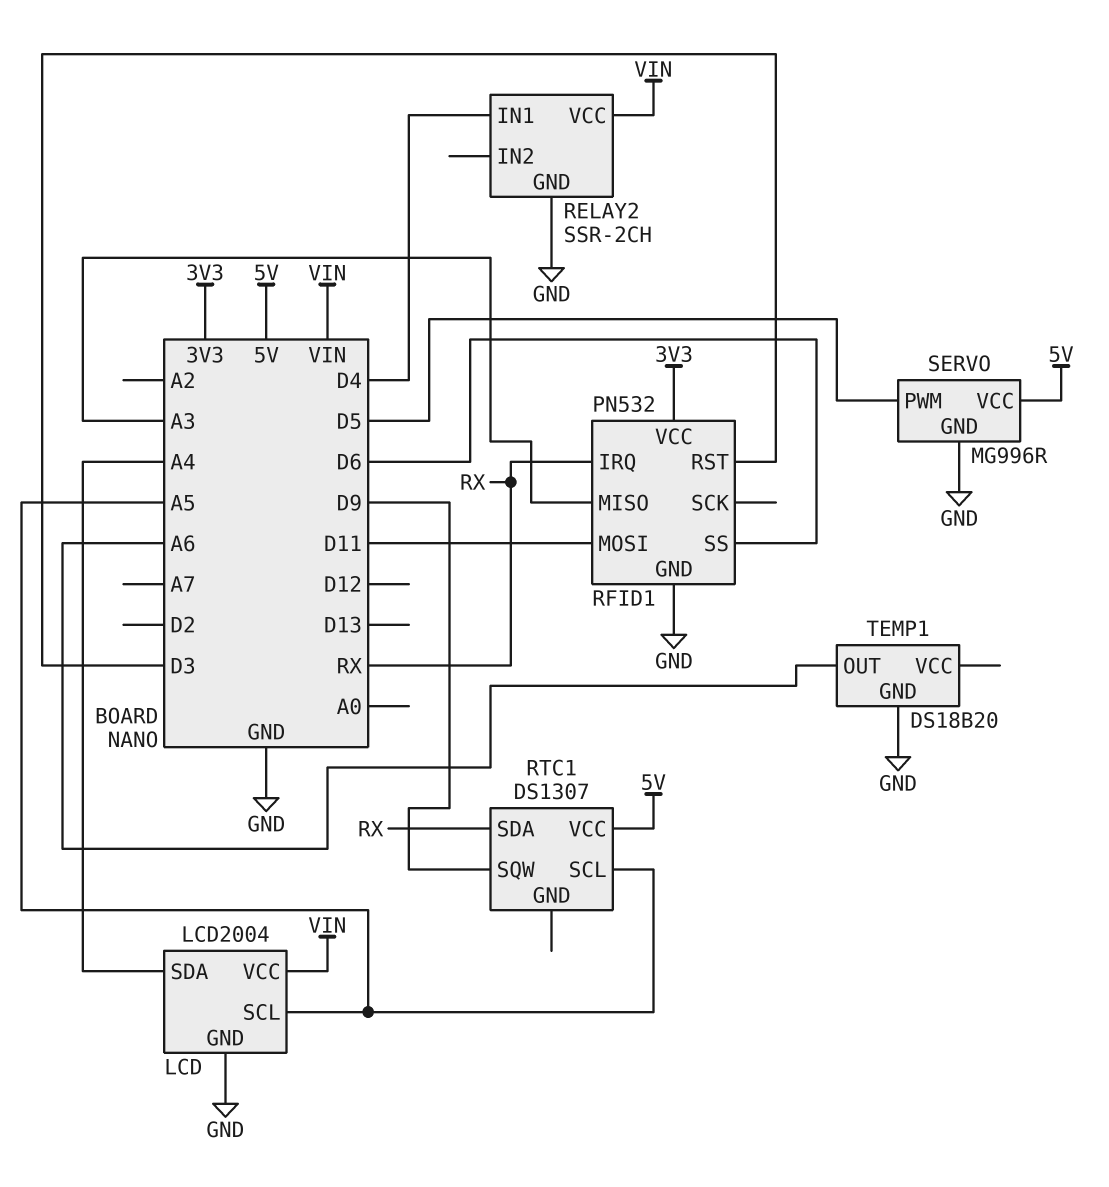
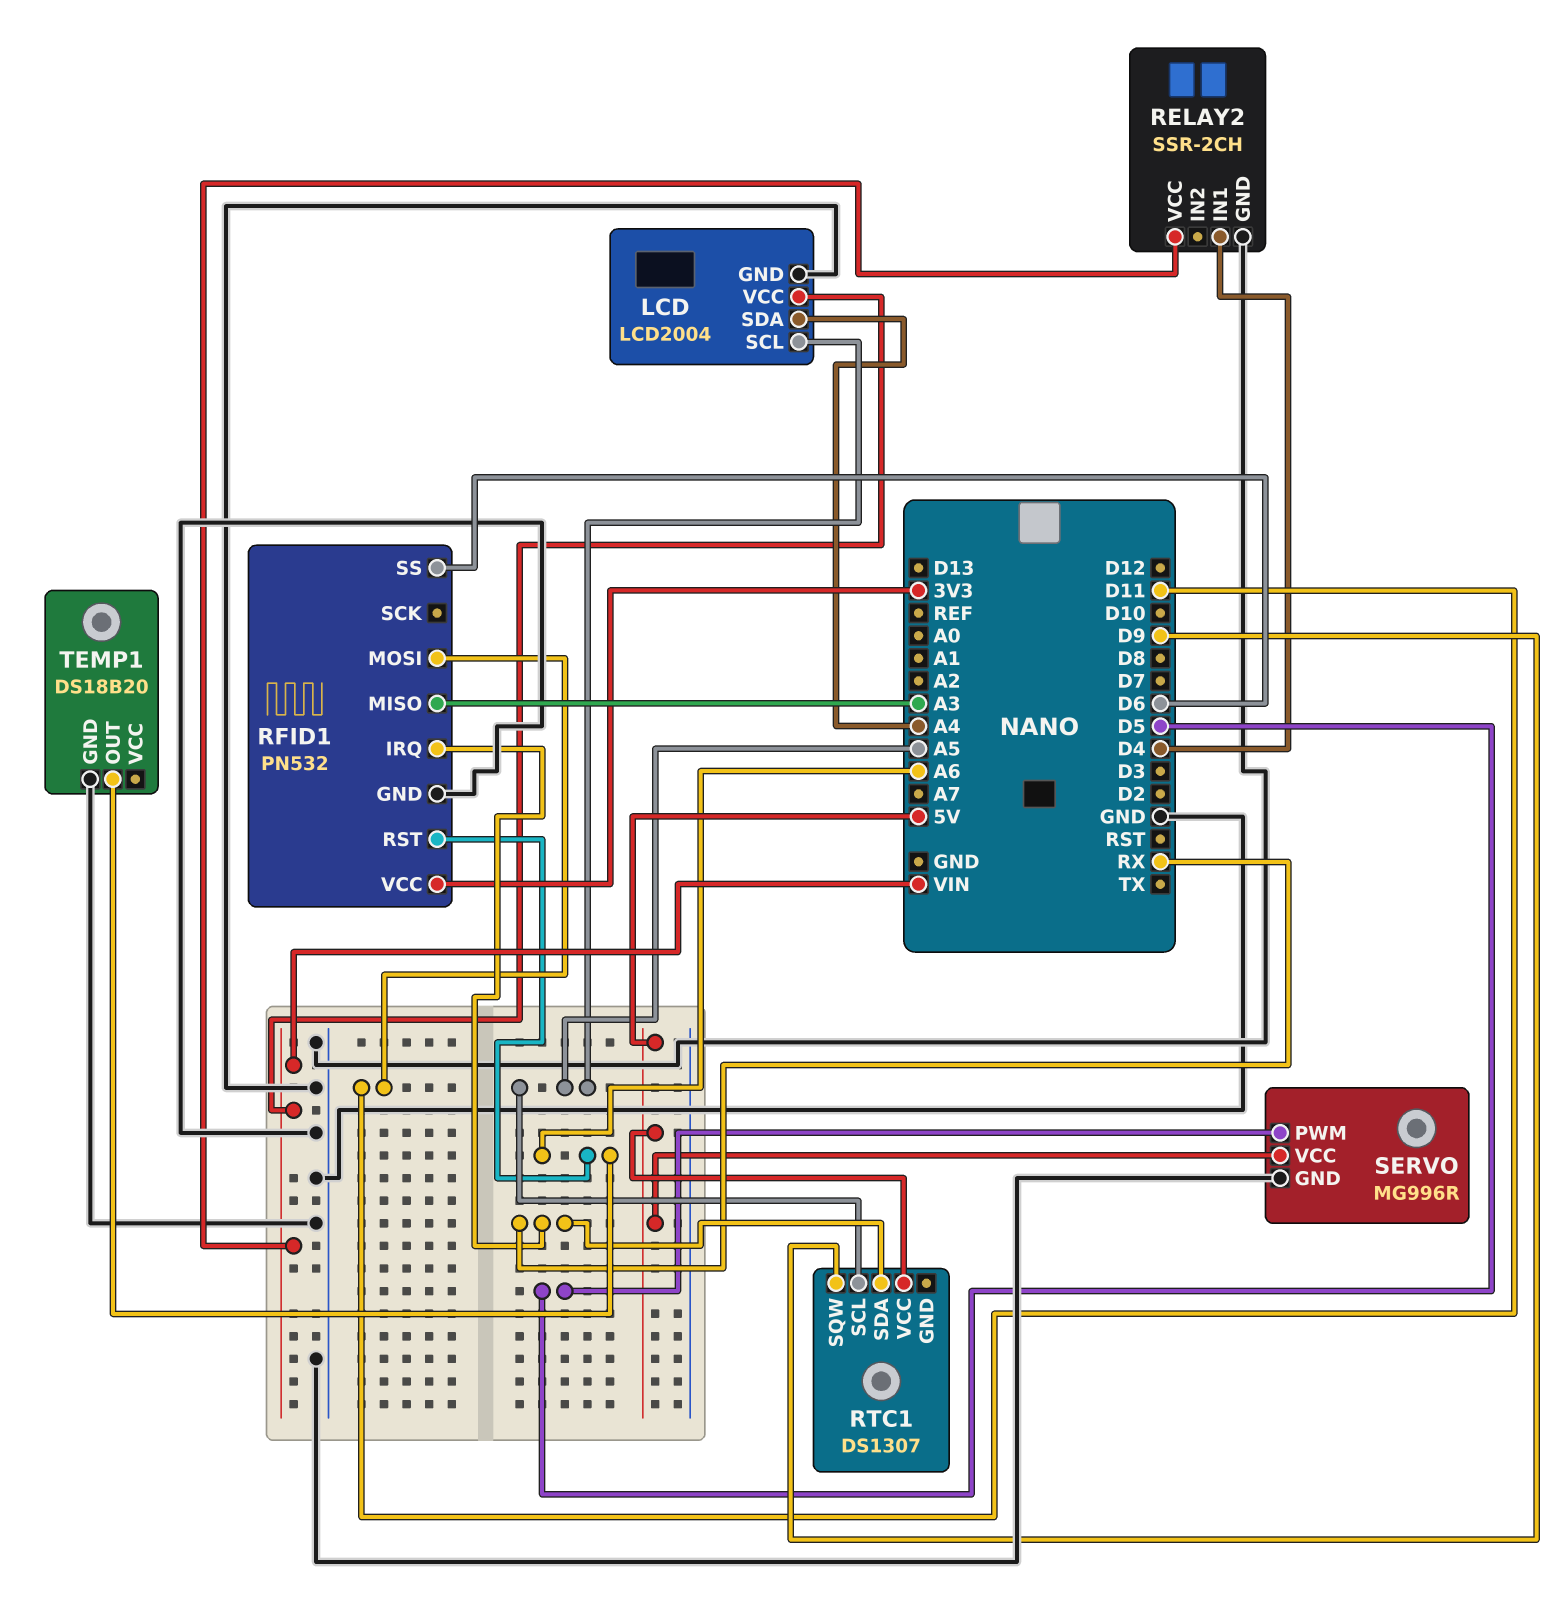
RFID1 pin RST: D3 -> A6

